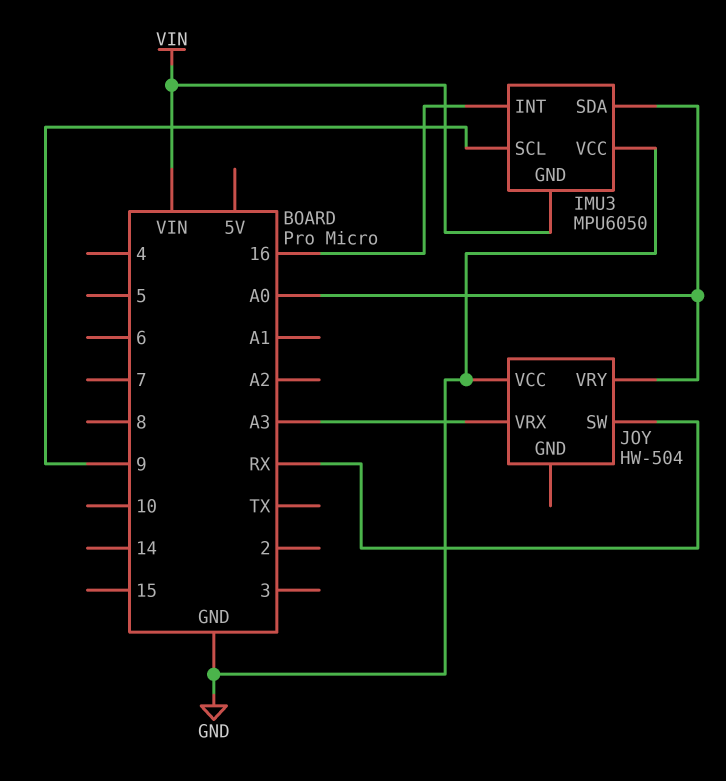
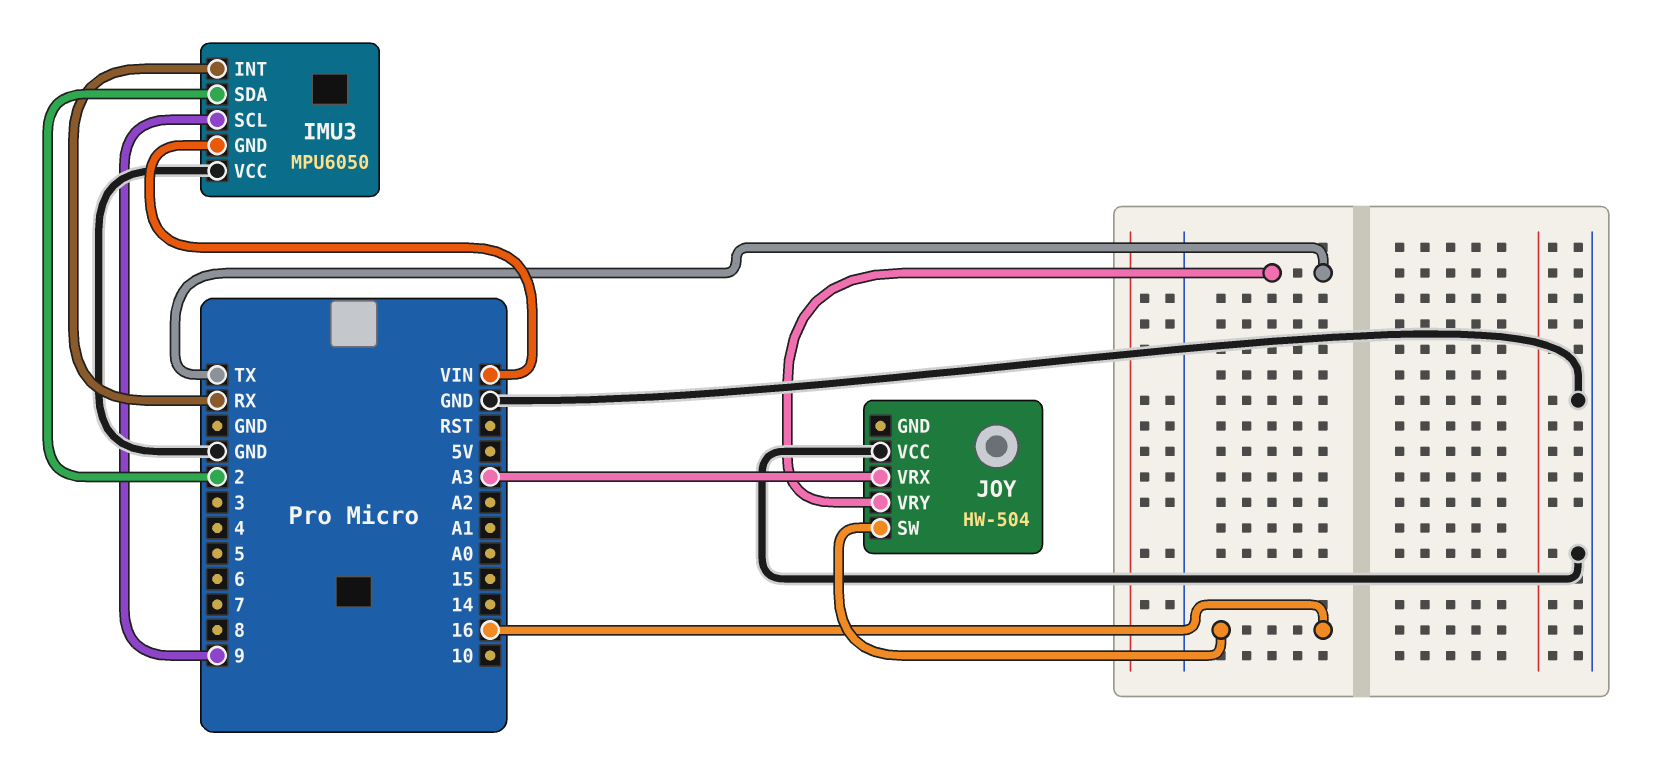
IMU3 pin INT: 16 -> RX
IMU3 pin SDA: A0 -> 2
JOY pin SW: RX -> 16
JOY pin VRY: A0 -> TX

